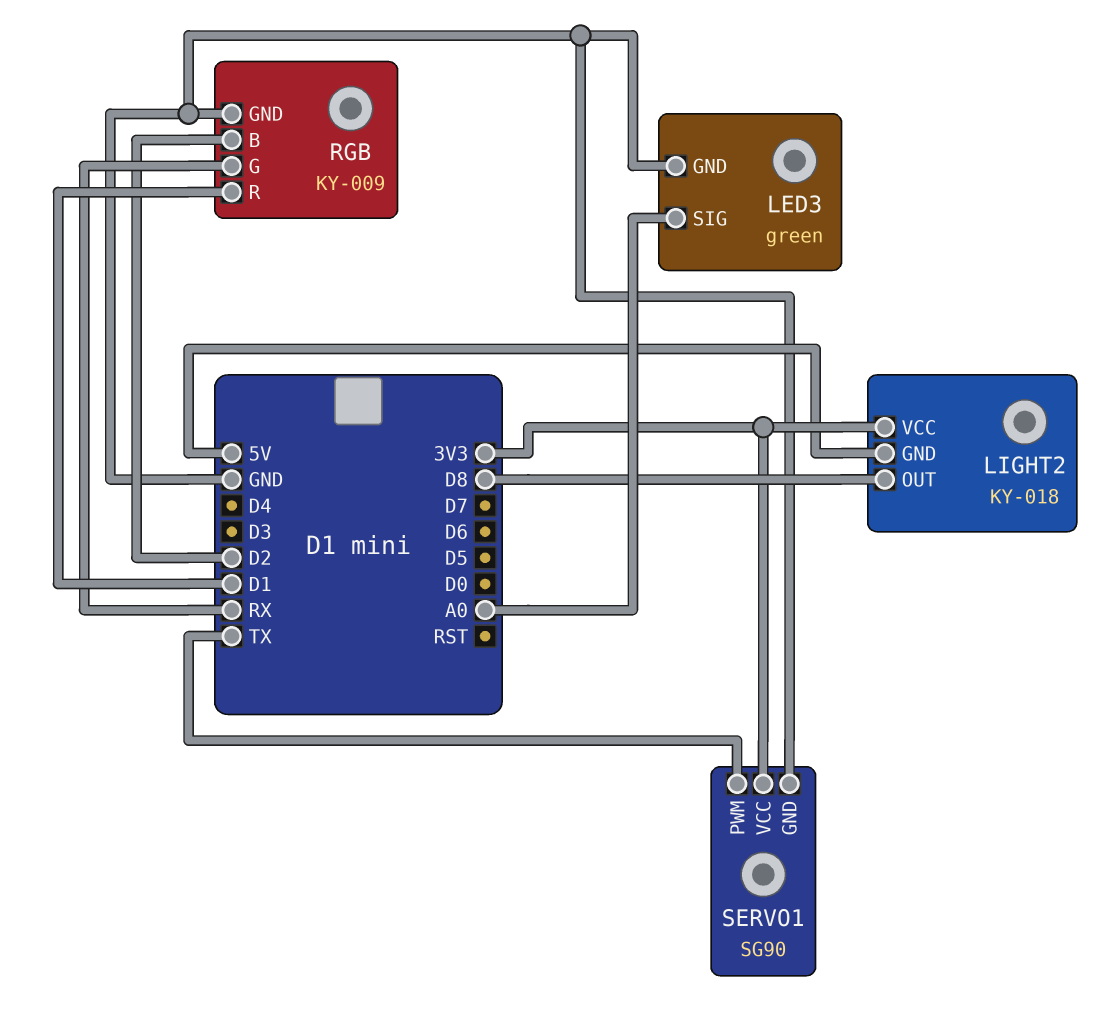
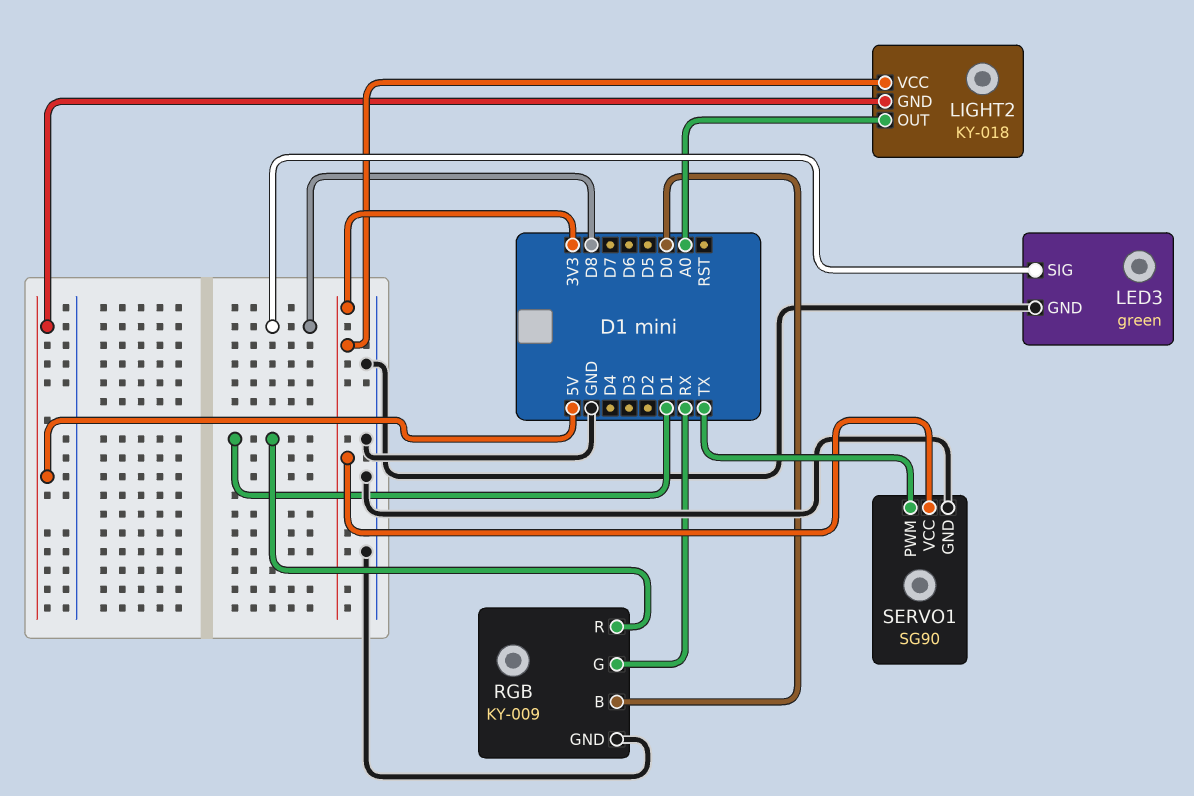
LED3 pin SIG: A0 -> D8
LIGHT2 pin OUT: D8 -> A0
RGB pin B: D2 -> D0

